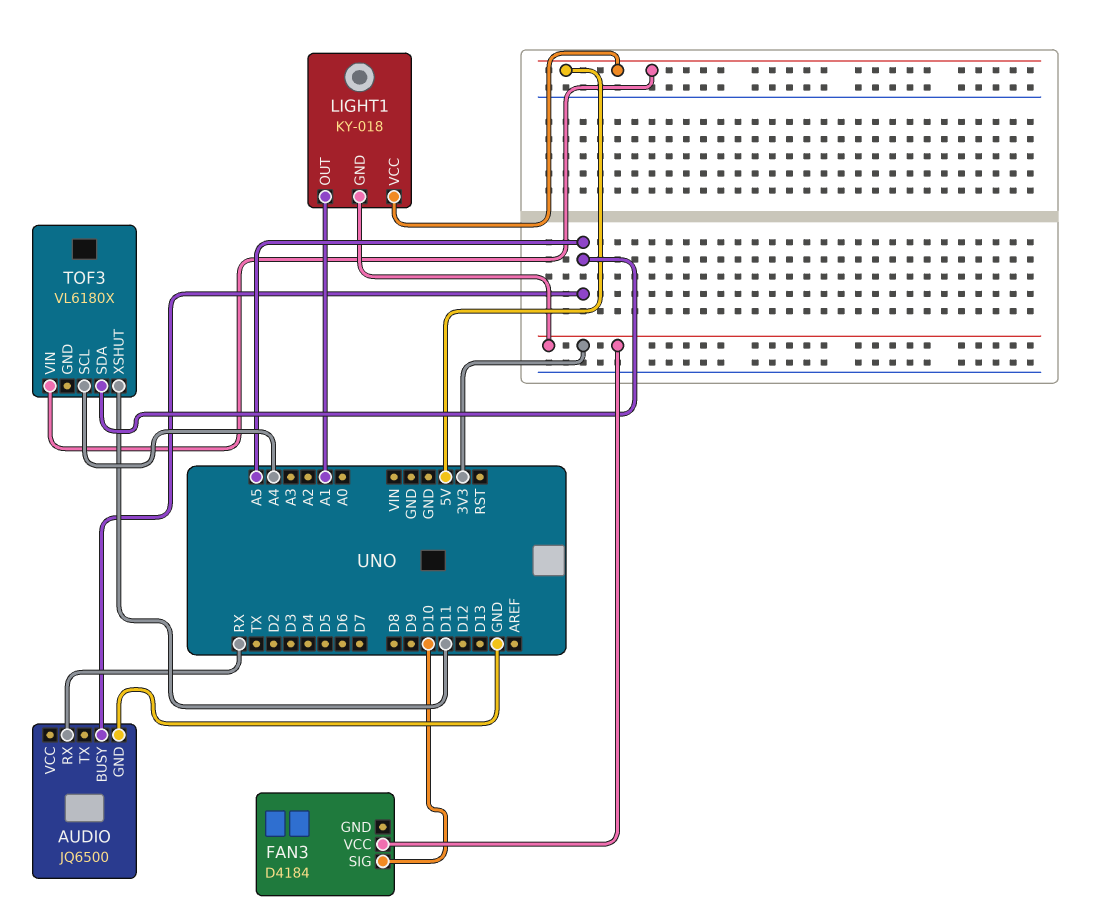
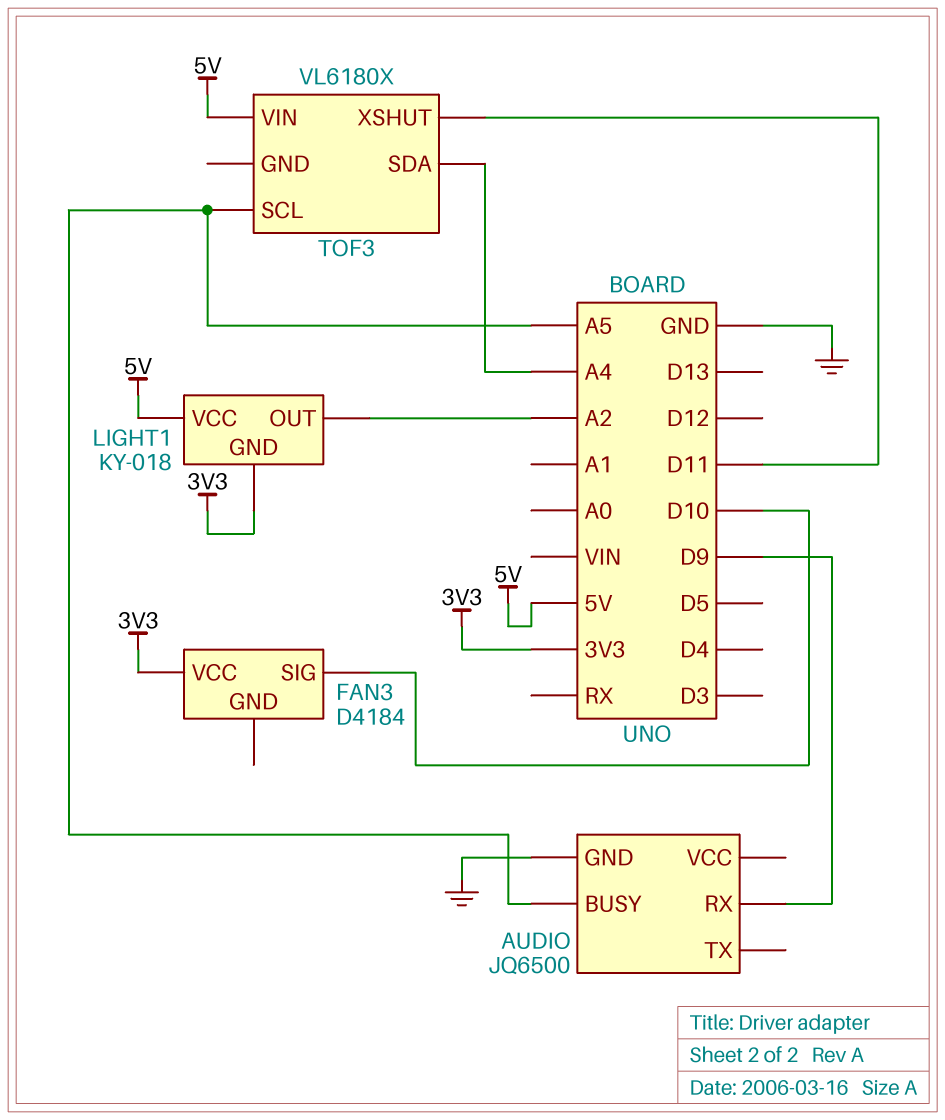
AUDIO pin RX: RX -> D9
LIGHT1 pin OUT: A1 -> A2
TOF3 pin SCL: A4 -> A5
TOF3 pin SDA: A5 -> A4

